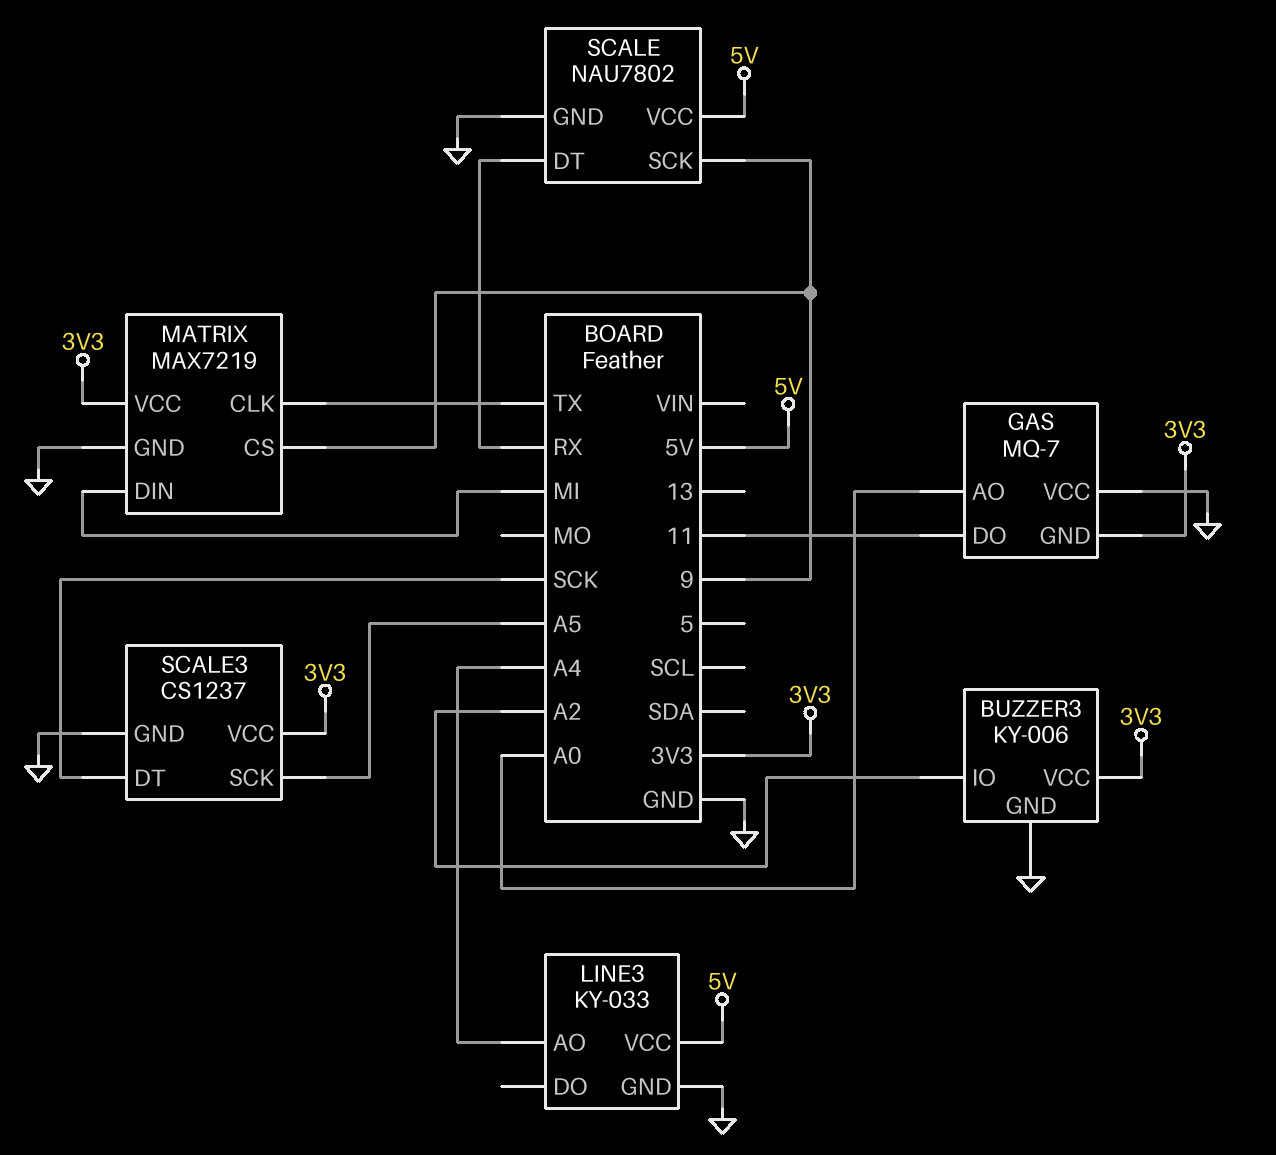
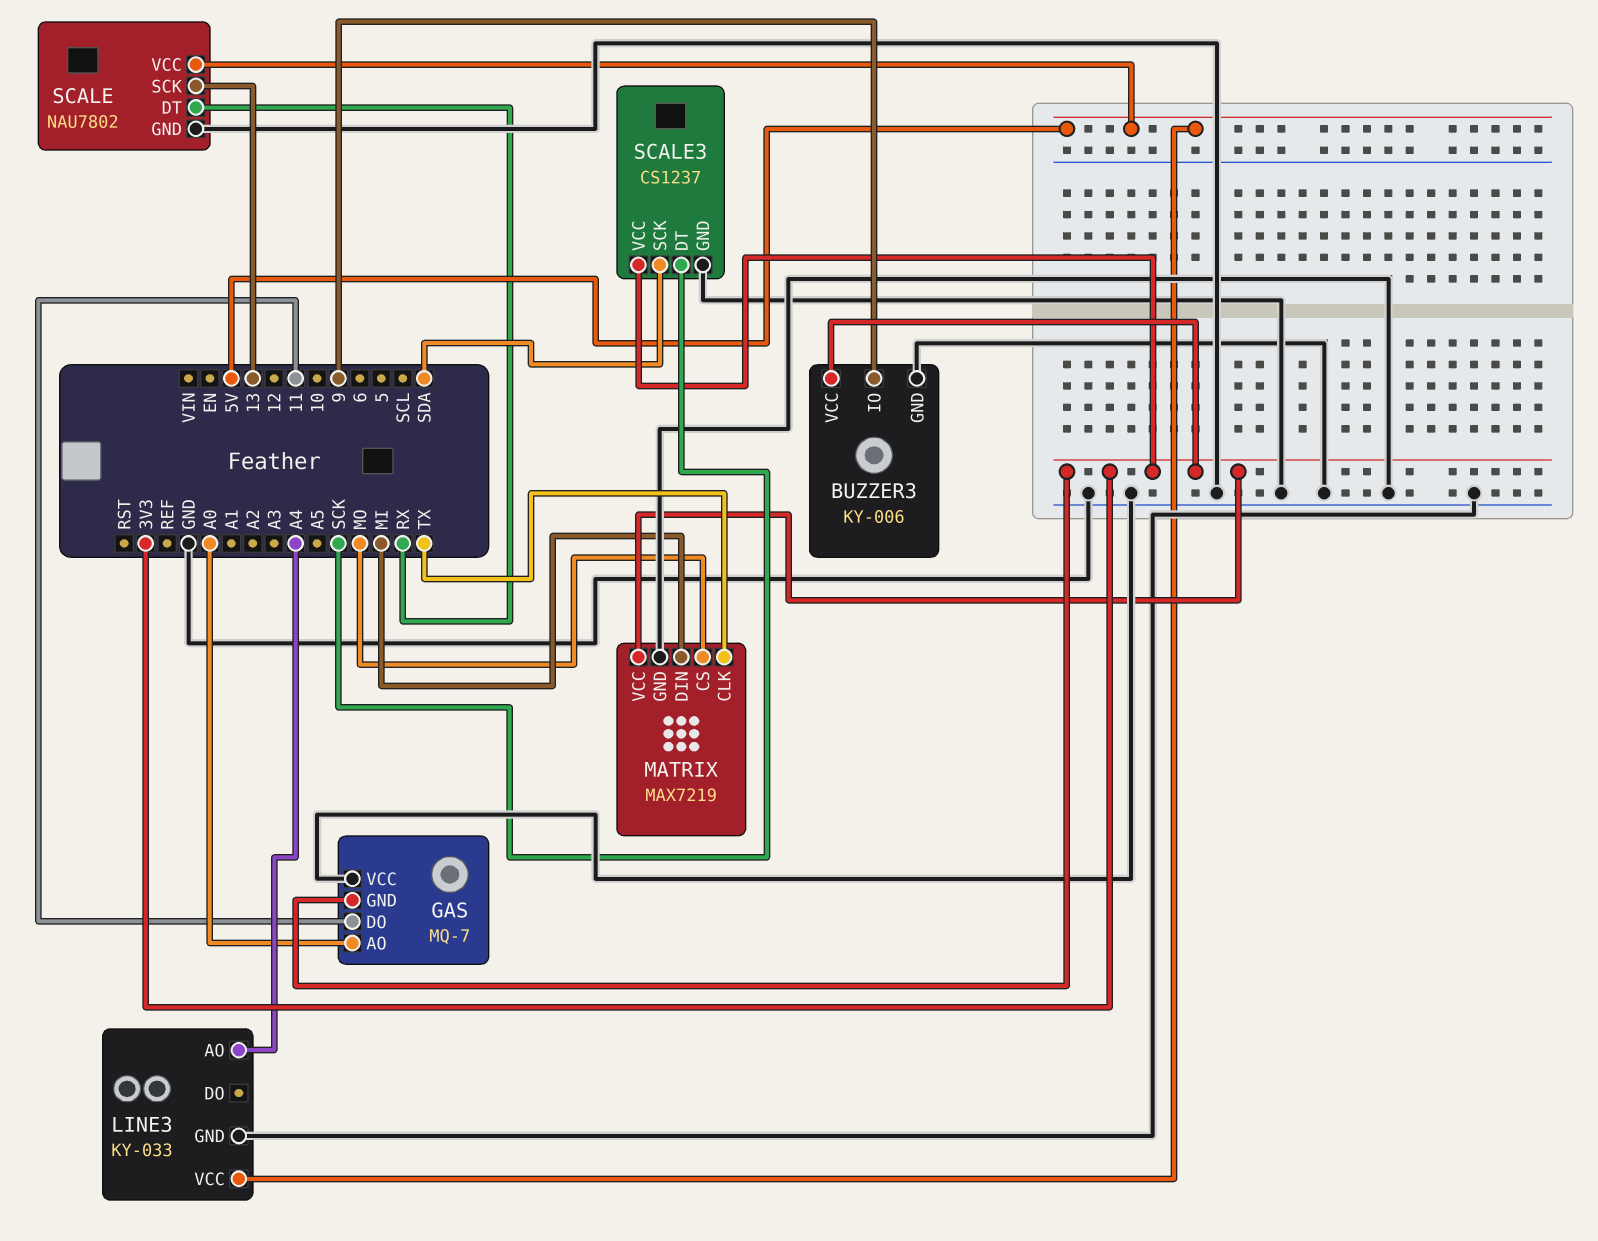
BUZZER3 pin IO: A2 -> 9
MATRIX pin CS: 9 -> MO
SCALE pin SCK: 9 -> 13
SCALE3 pin SCK: A5 -> SDA

